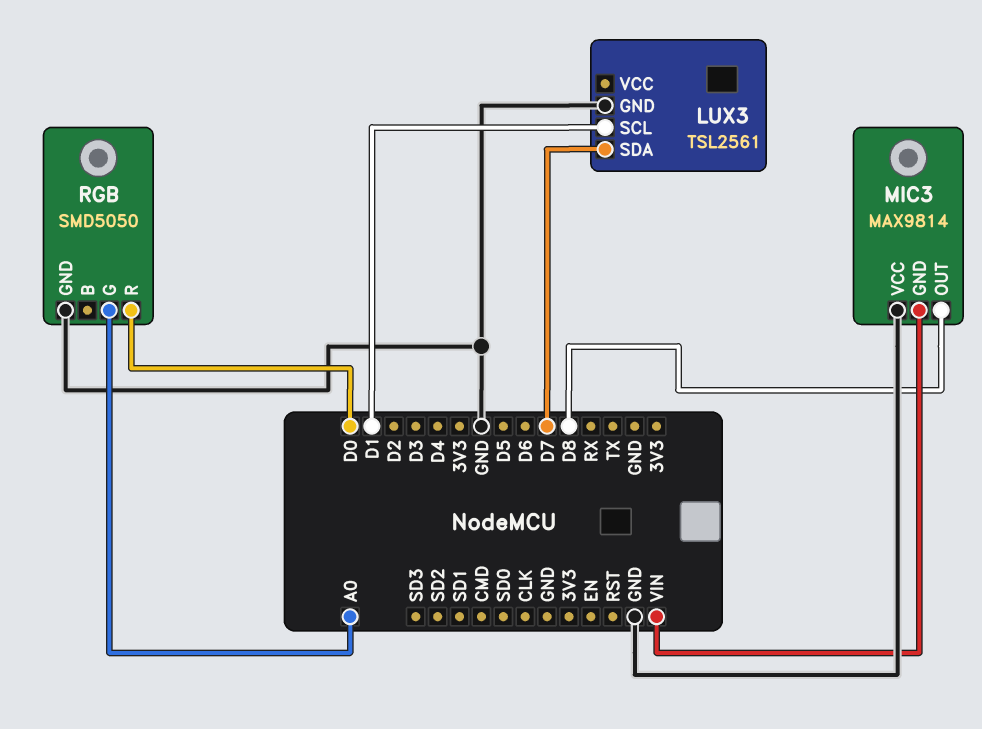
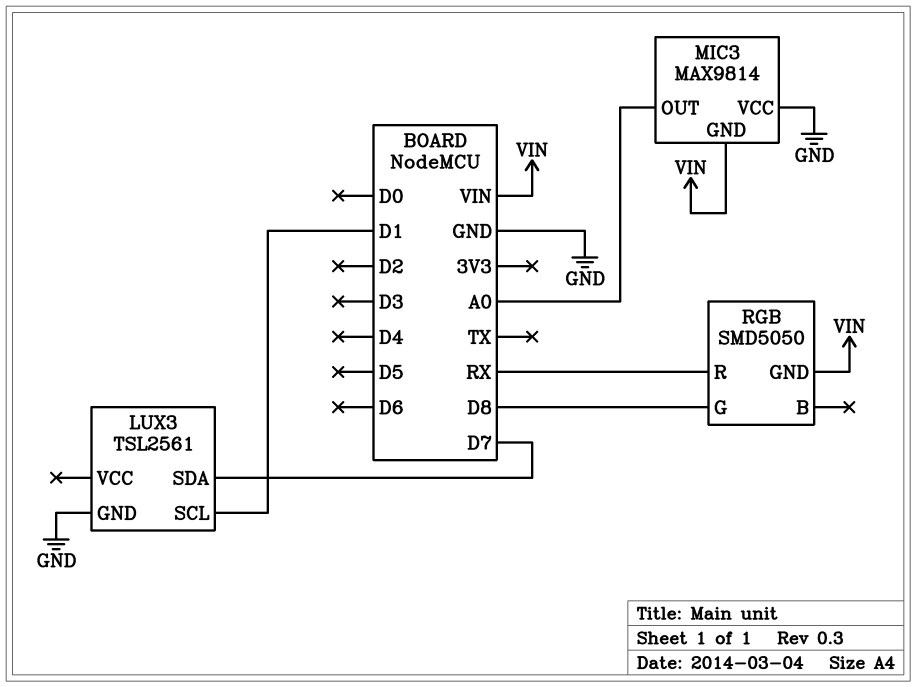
MIC3 pin OUT: D8 -> A0
RGB pin G: A0 -> D8
RGB pin GND: GND -> VIN
RGB pin R: D0 -> RX

